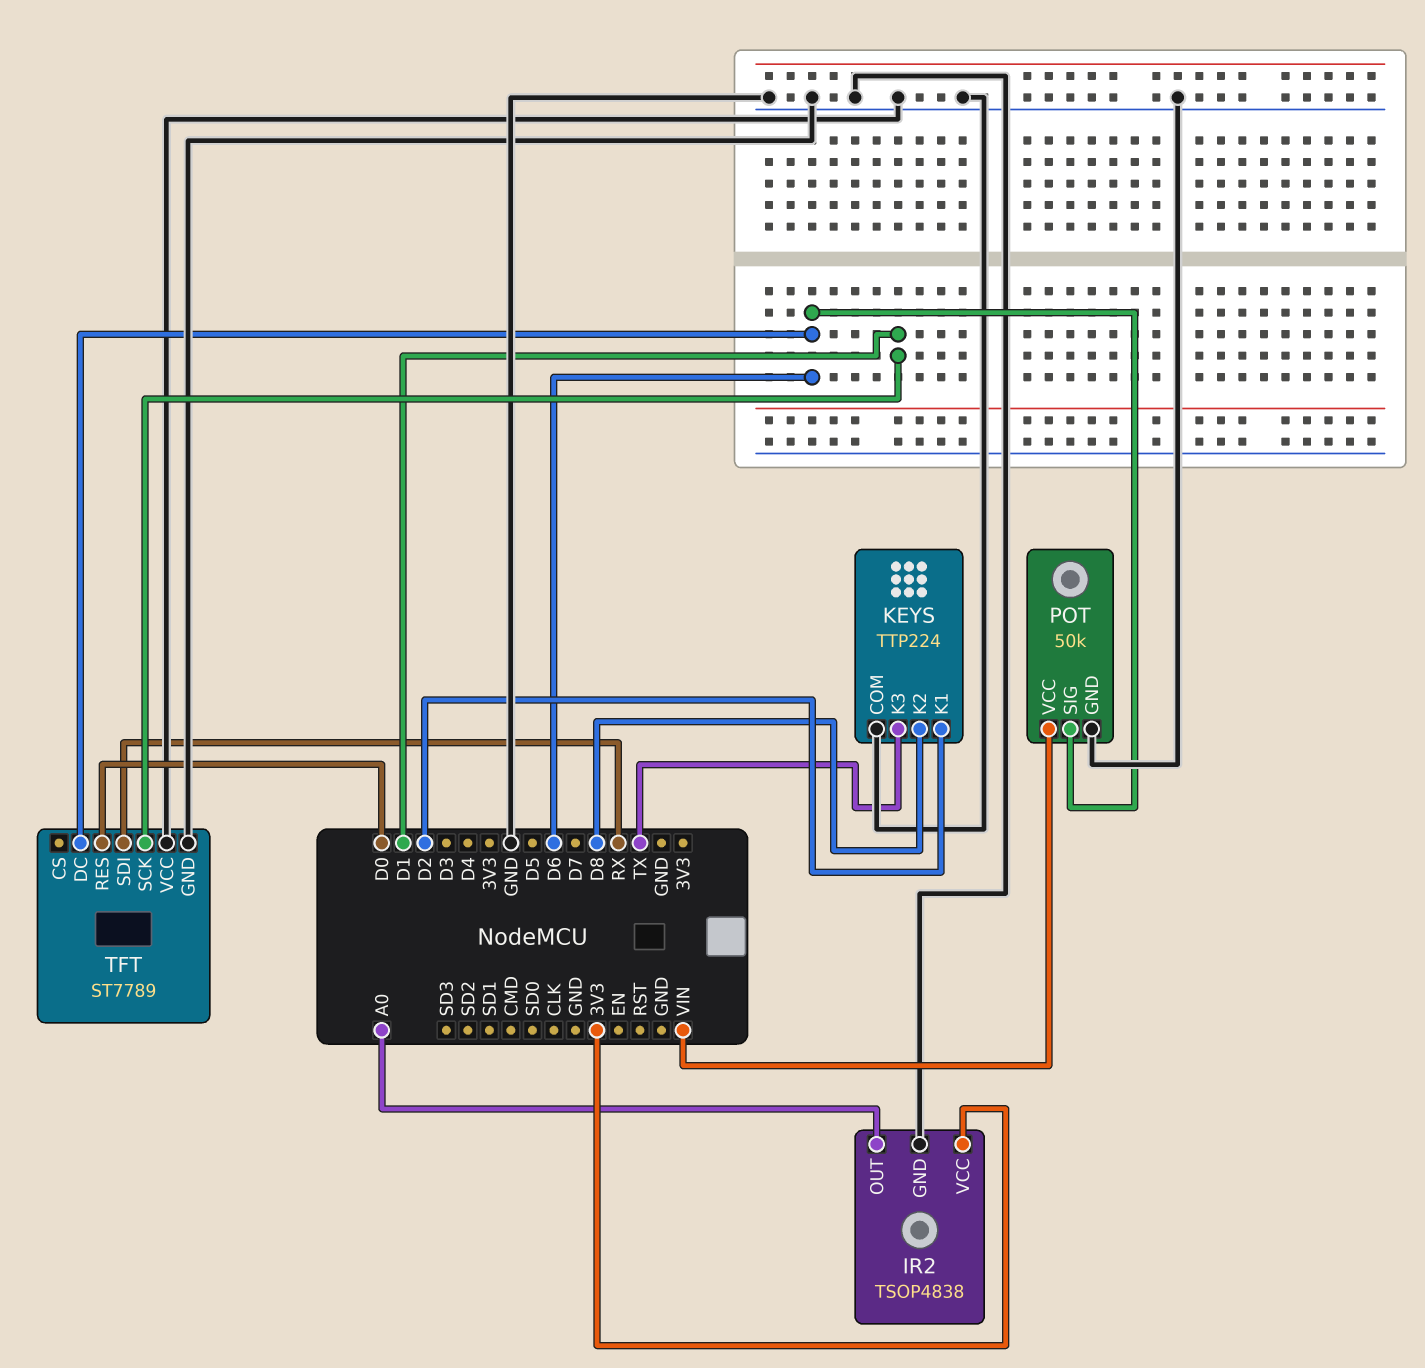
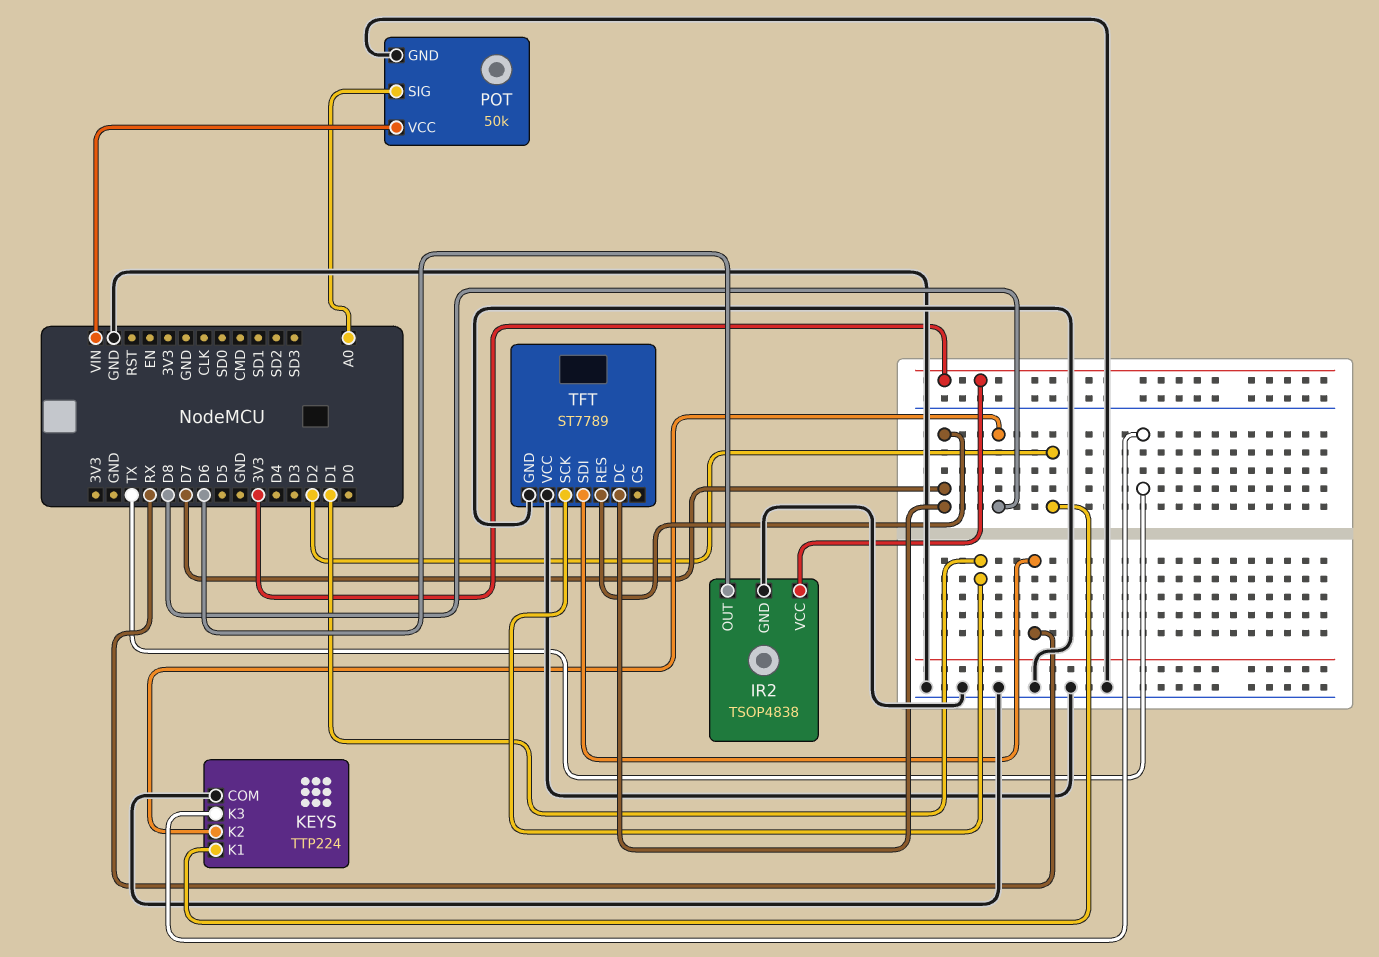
IR2 pin OUT: A0 -> D6
POT pin SIG: D6 -> A0
TFT pin DC: D6 -> D7
TFT pin RES: D0 -> D7

